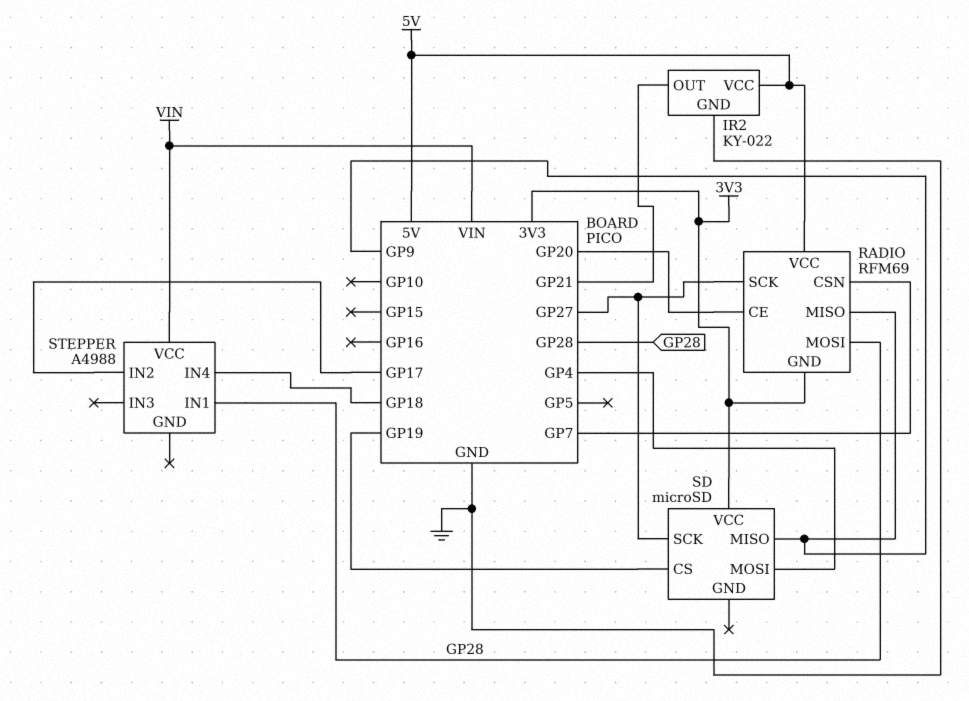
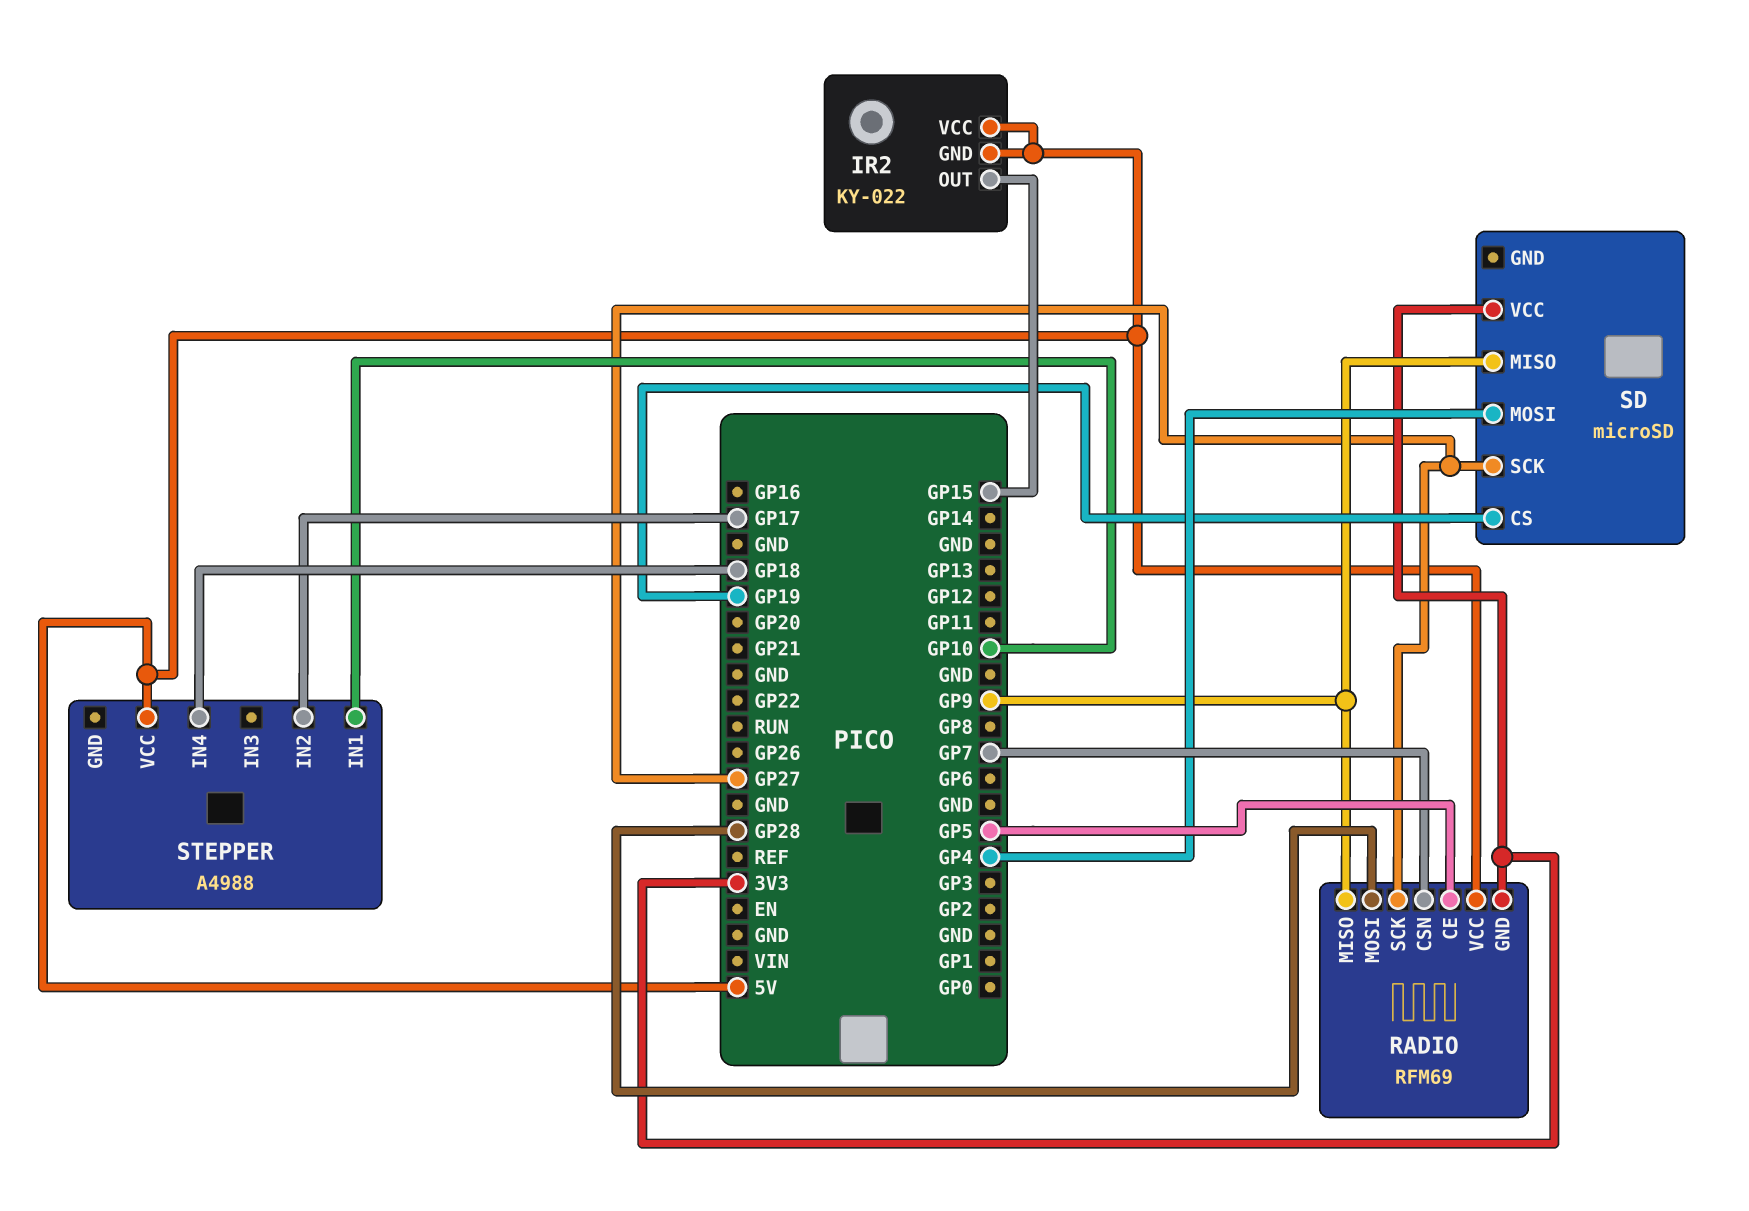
IR2 pin GND: GND -> 5V
IR2 pin OUT: GP21 -> GP15
RADIO pin CE: GP20 -> GP5
STEPPER pin IN1: GP28 -> GP10
STEPPER pin VCC: VIN -> 5V

